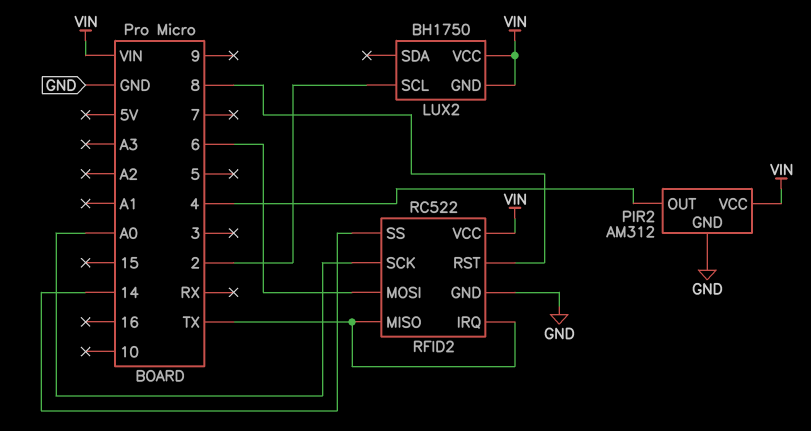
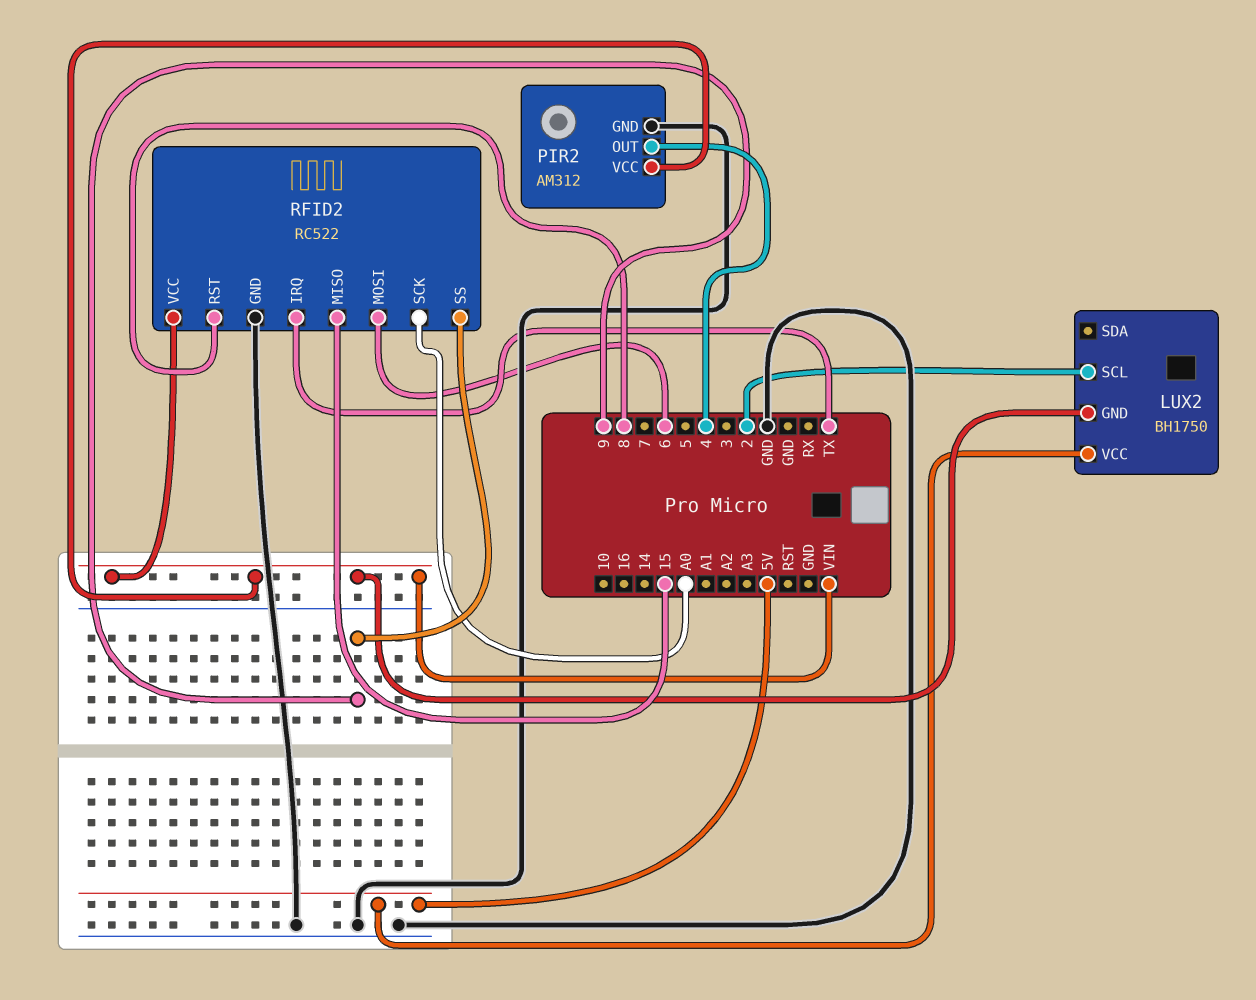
LUX2 pin VCC: VIN -> 5V
RFID2 pin MISO: TX -> 15
RFID2 pin SS: 14 -> 9

